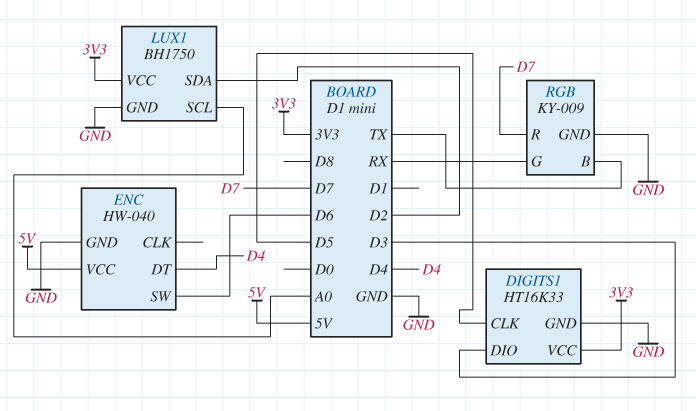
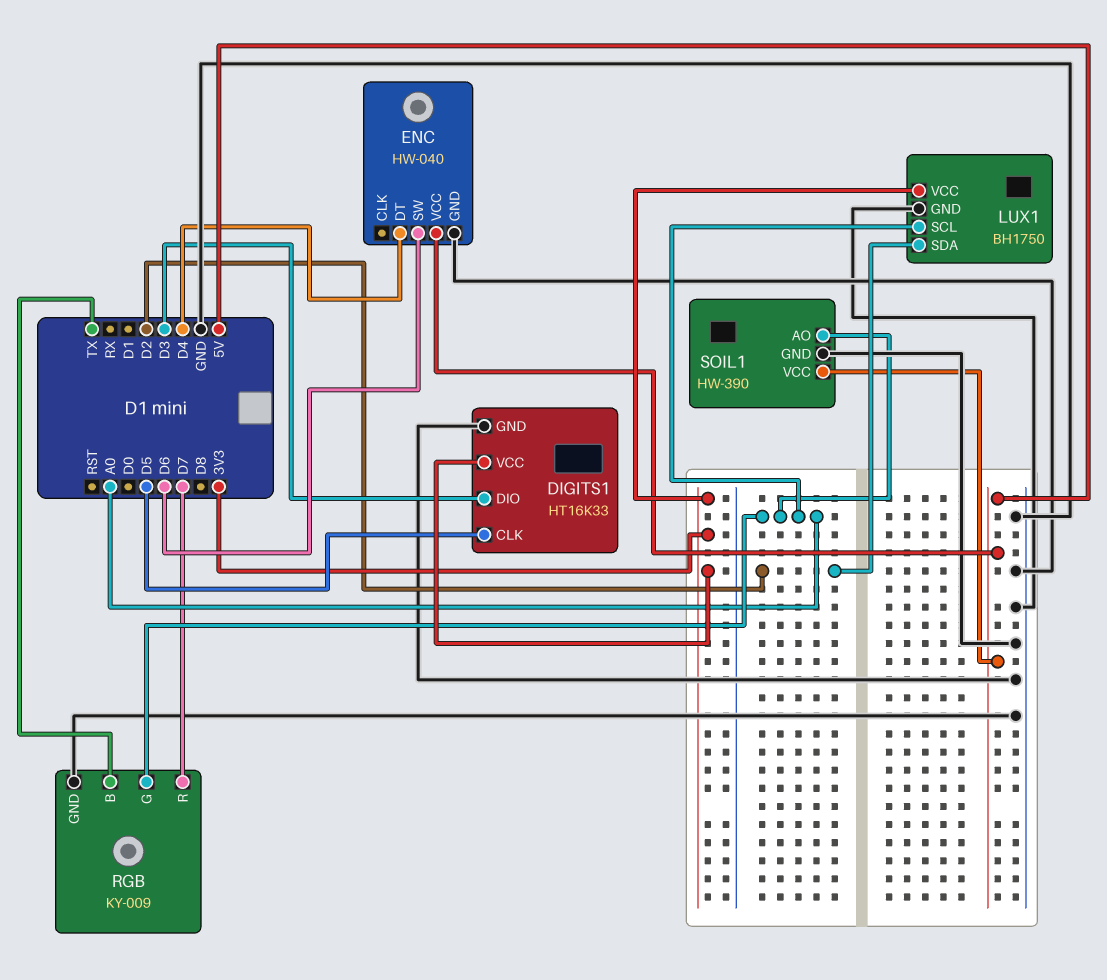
RGB pin G: RX -> A0
SOIL1: none -> HW-390
SOIL1 pin AO: none -> A0
SOIL1 pin GND: none -> GND
SOIL1 pin VCC: none -> 5V

